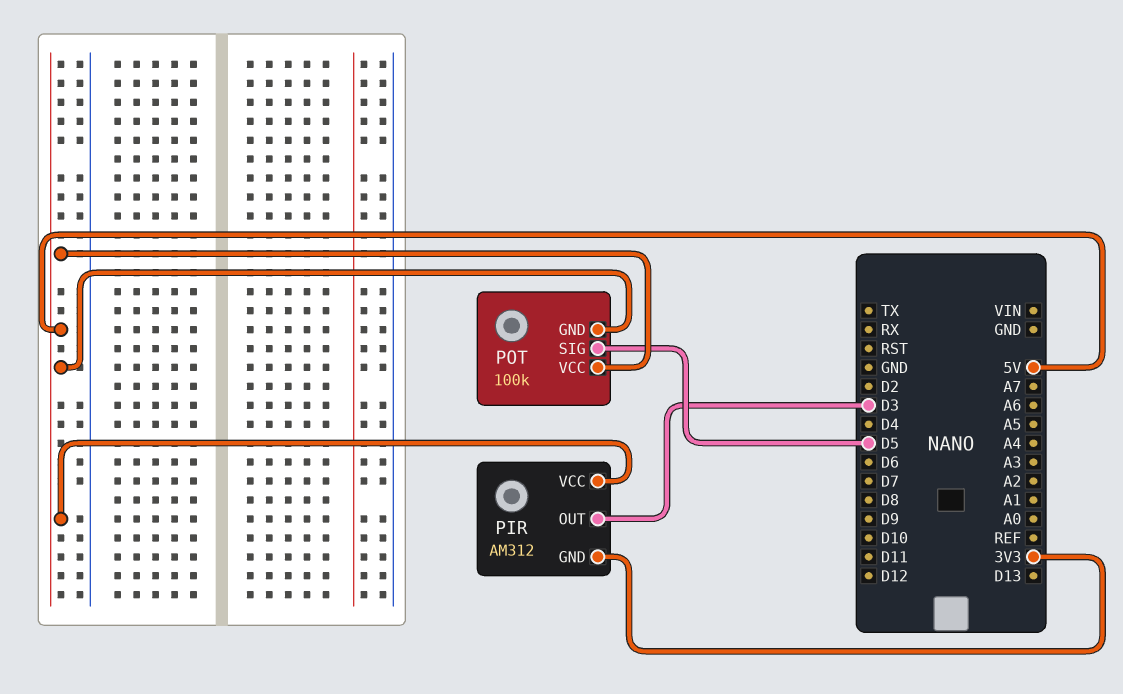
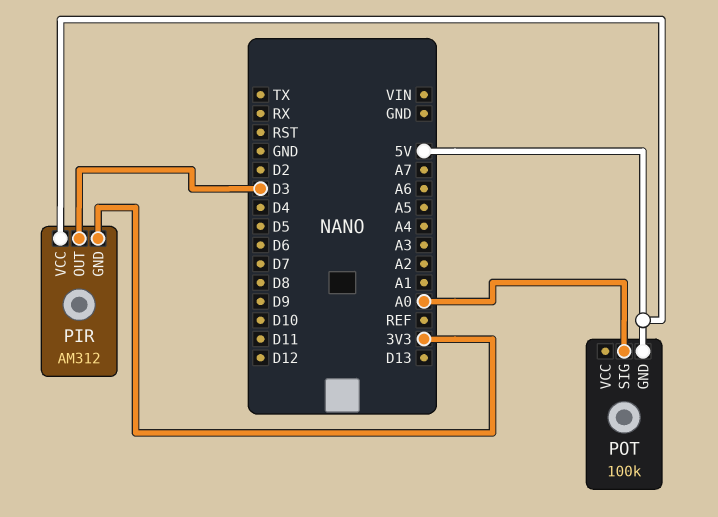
POT pin SIG: D5 -> A0
POT pin VCC: 5V -> none

